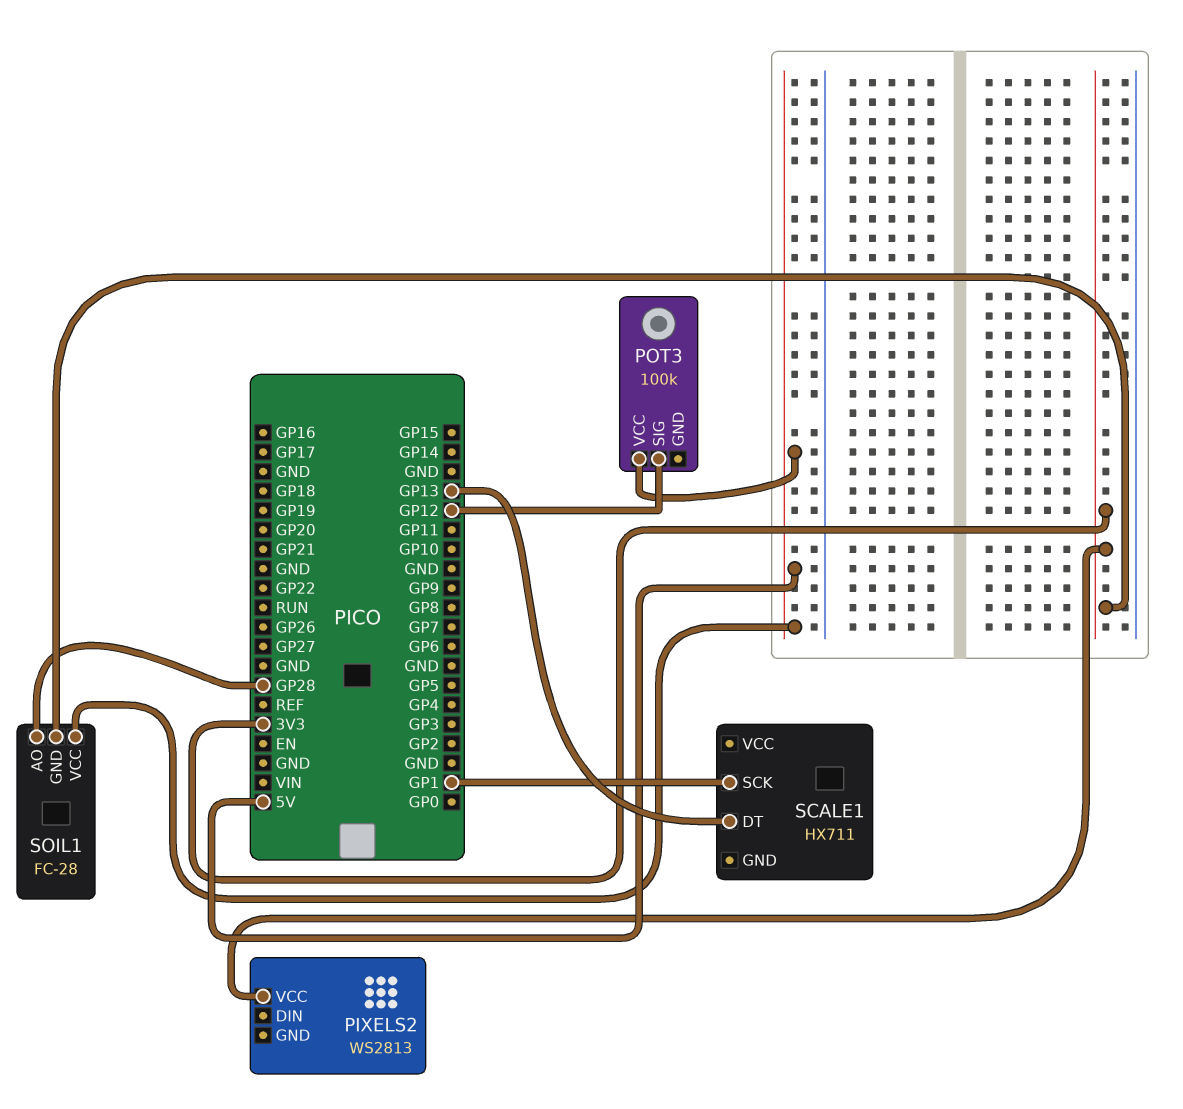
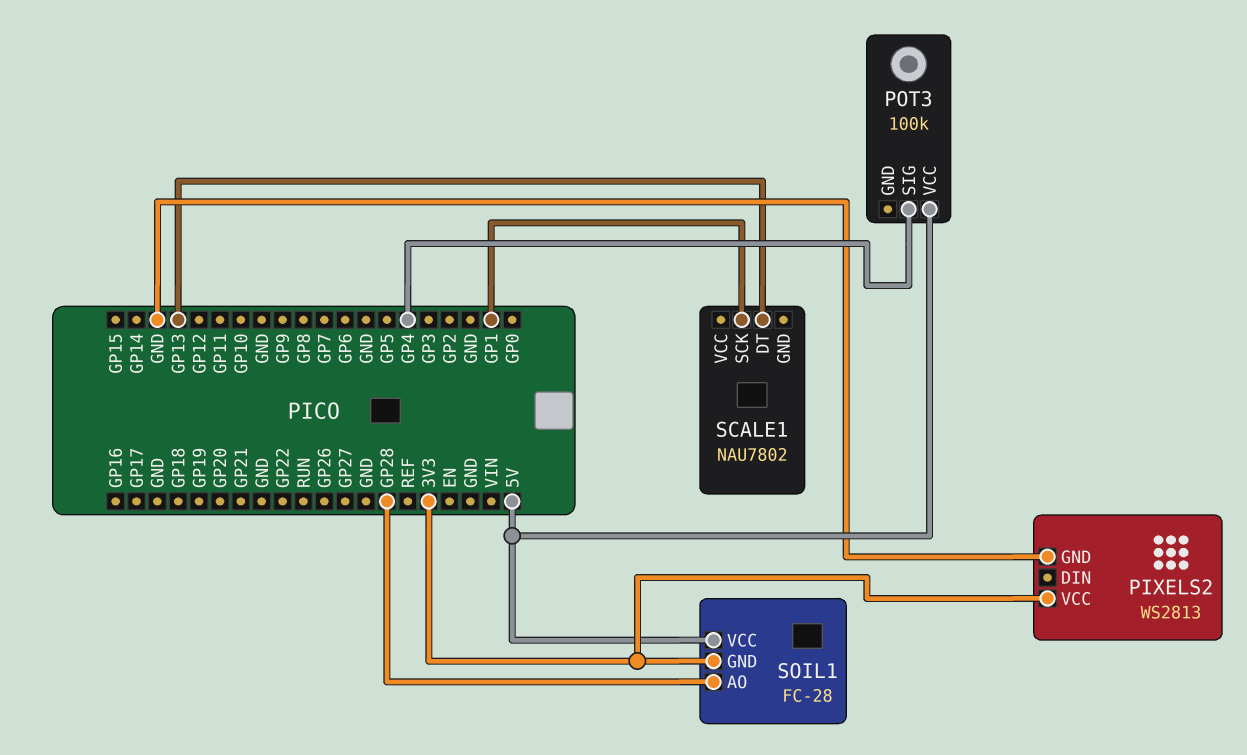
PIXELS2 pin GND: none -> GND
POT3 pin SIG: GP12 -> GP4
SCALE1: HX711 -> NAU7802

